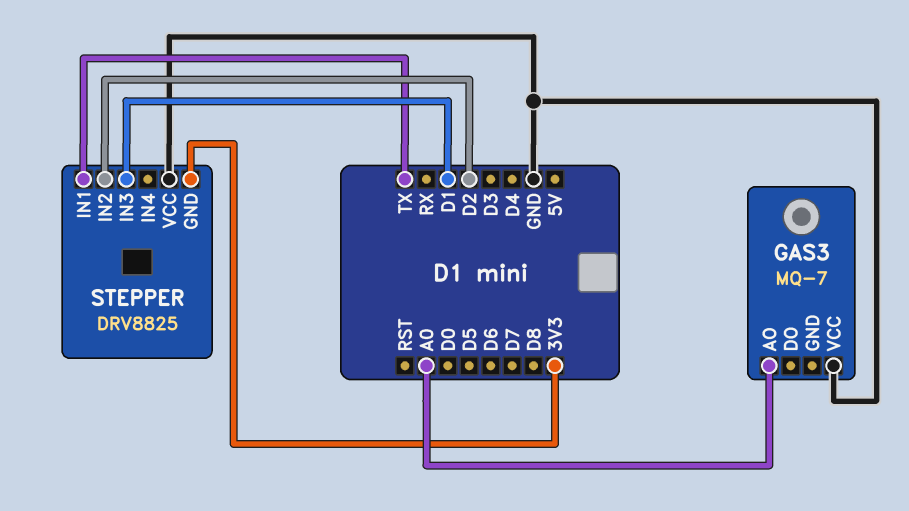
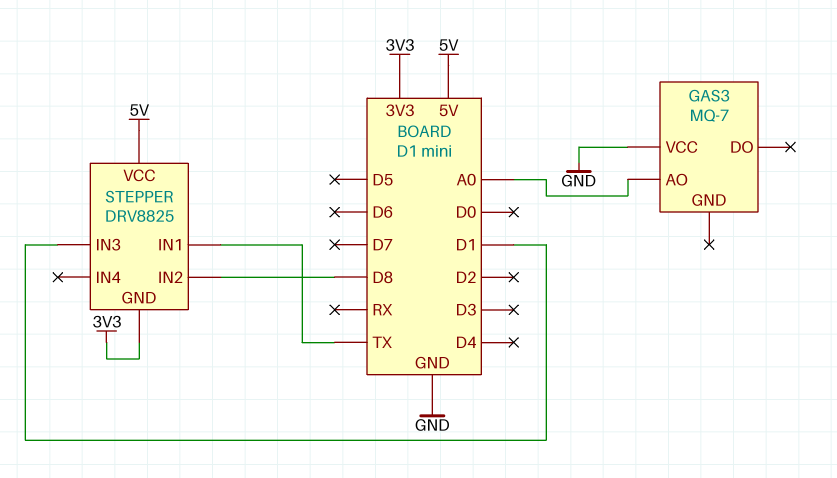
STEPPER pin IN2: D2 -> D8
STEPPER pin VCC: GND -> 5V

